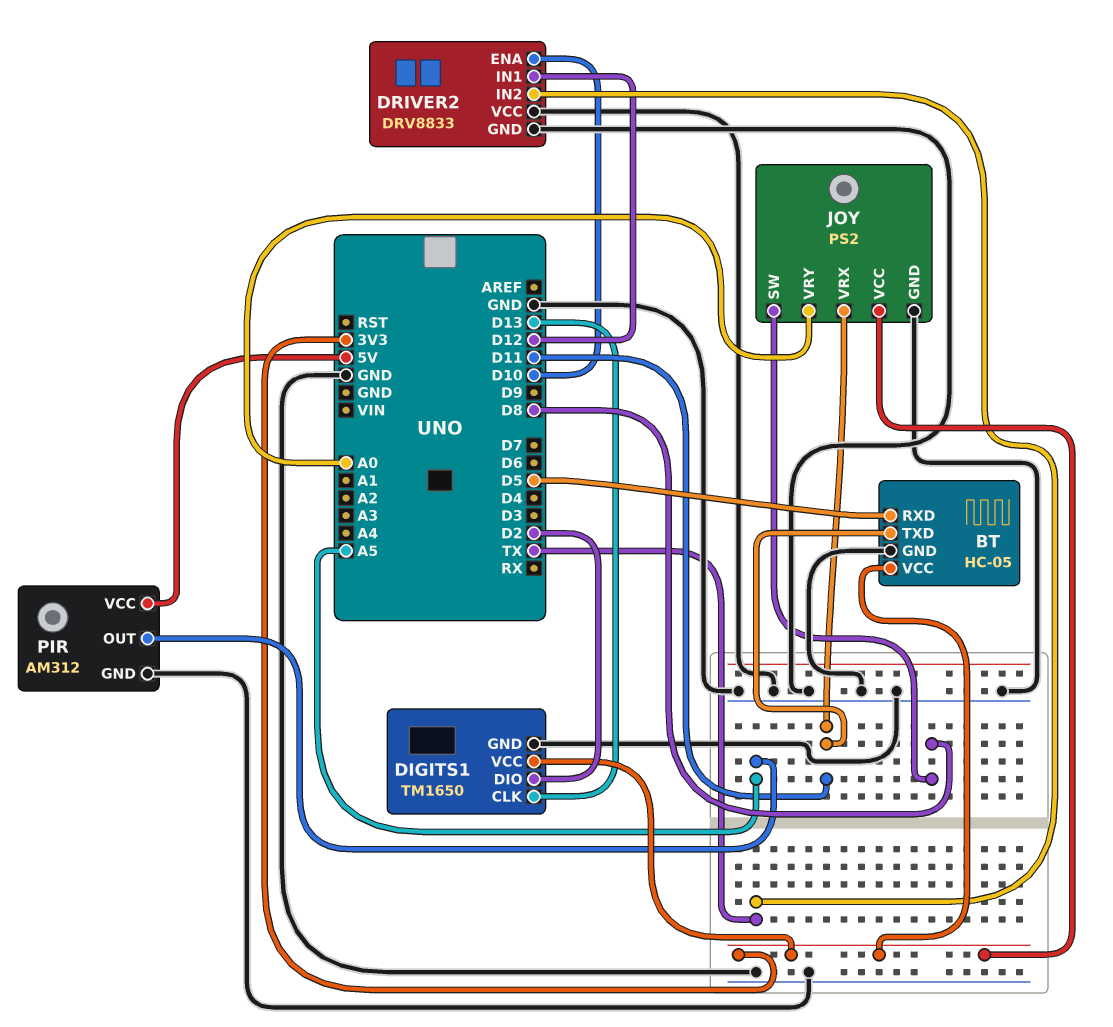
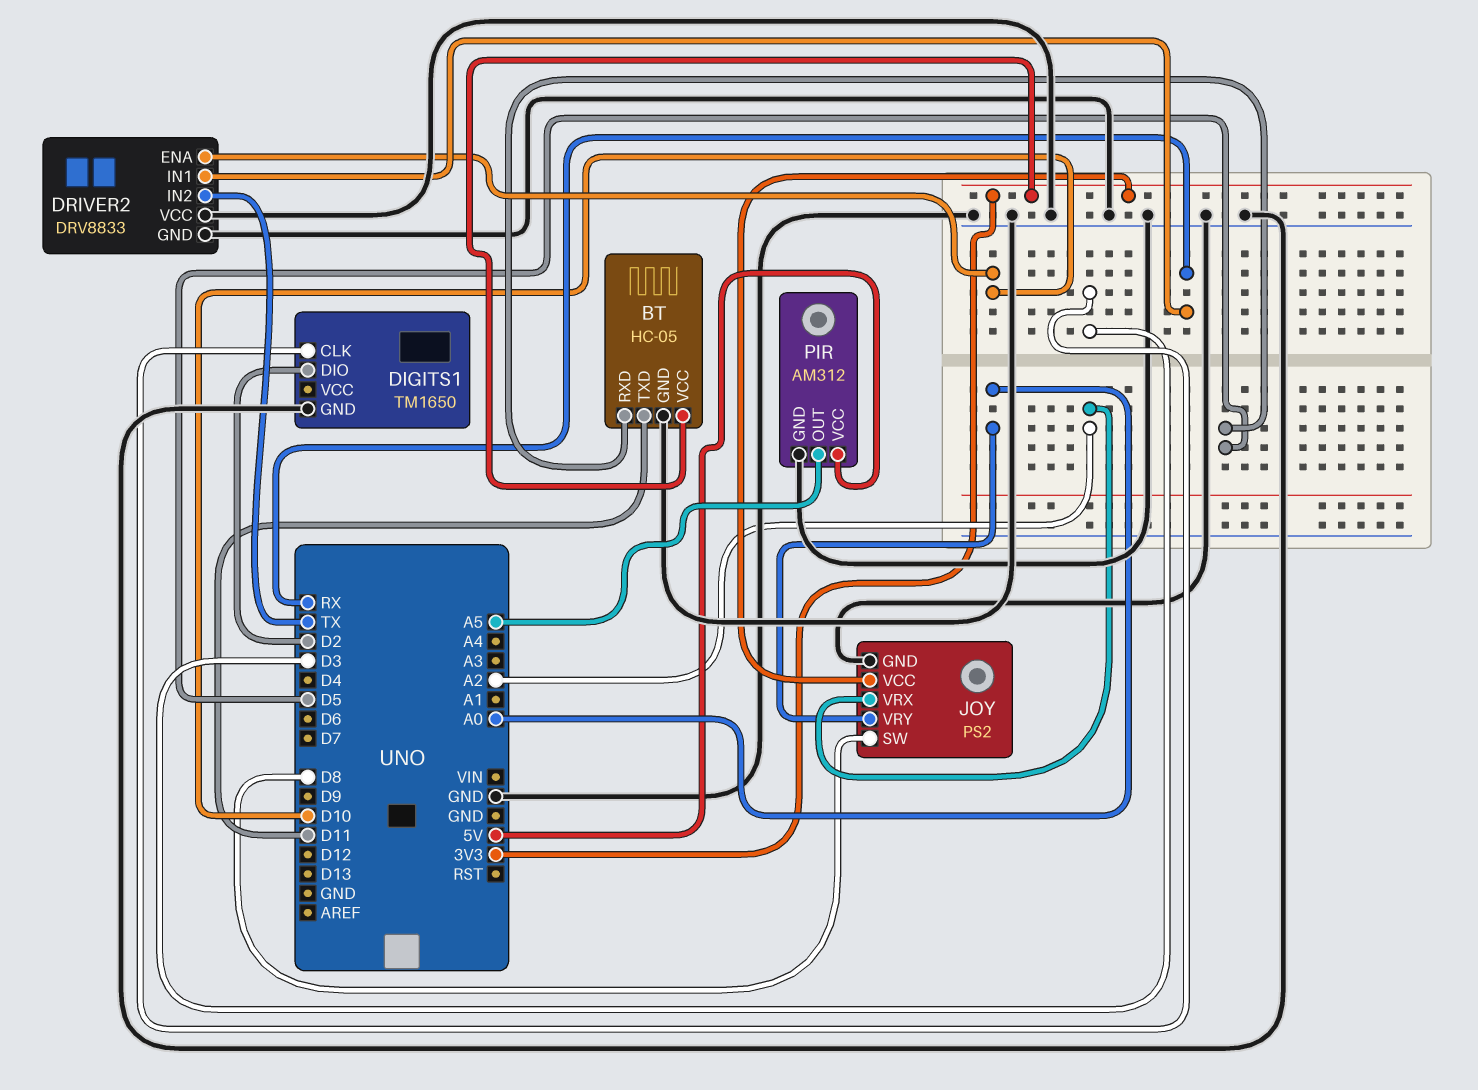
DIGITS1 pin CLK: D13 -> D3
DIGITS1 pin VCC: 3V3 -> none
DRIVER2 pin IN1: D12 -> RX
JOY pin VRX: D11 -> A2

